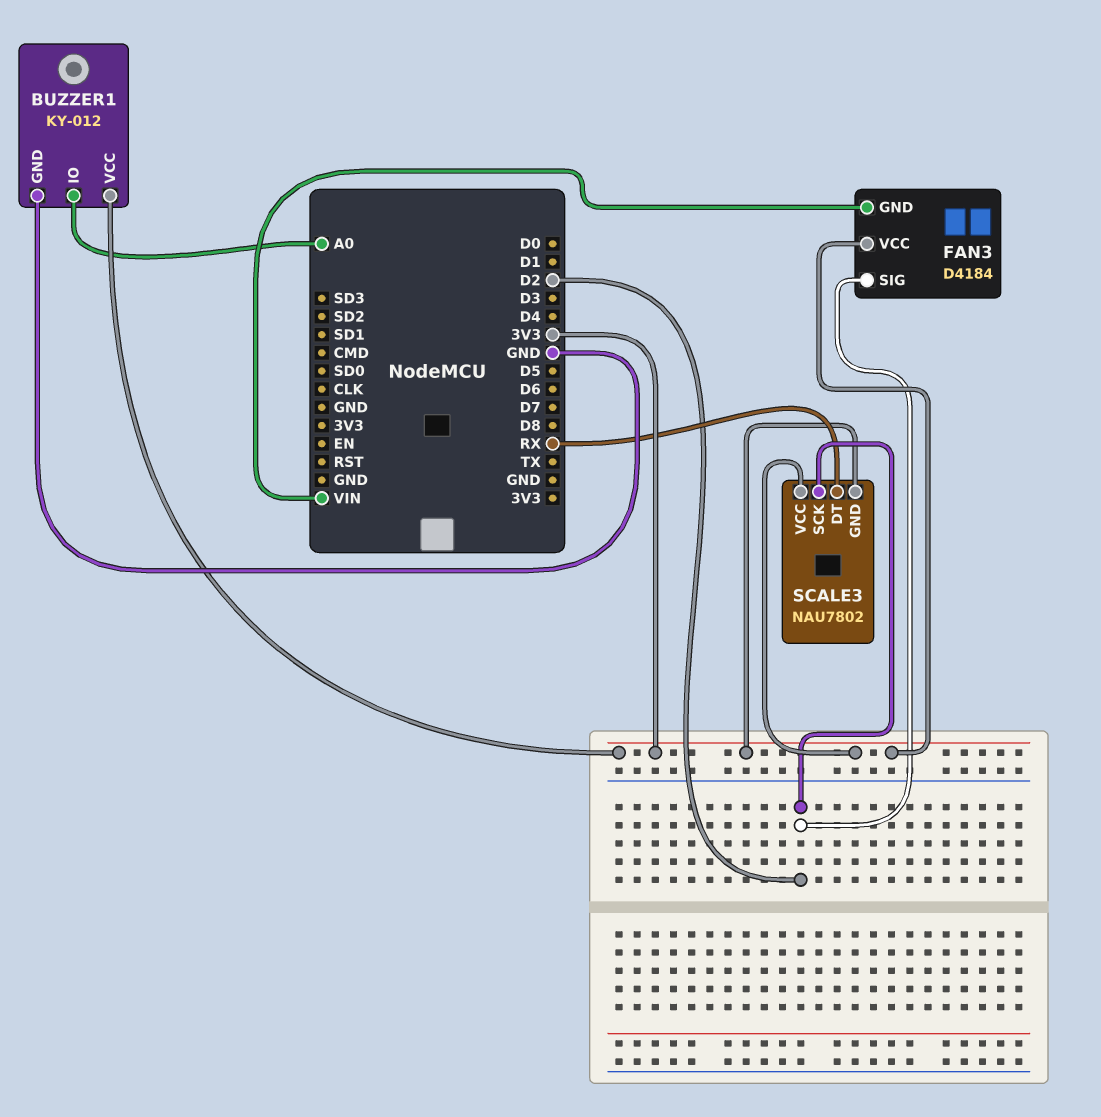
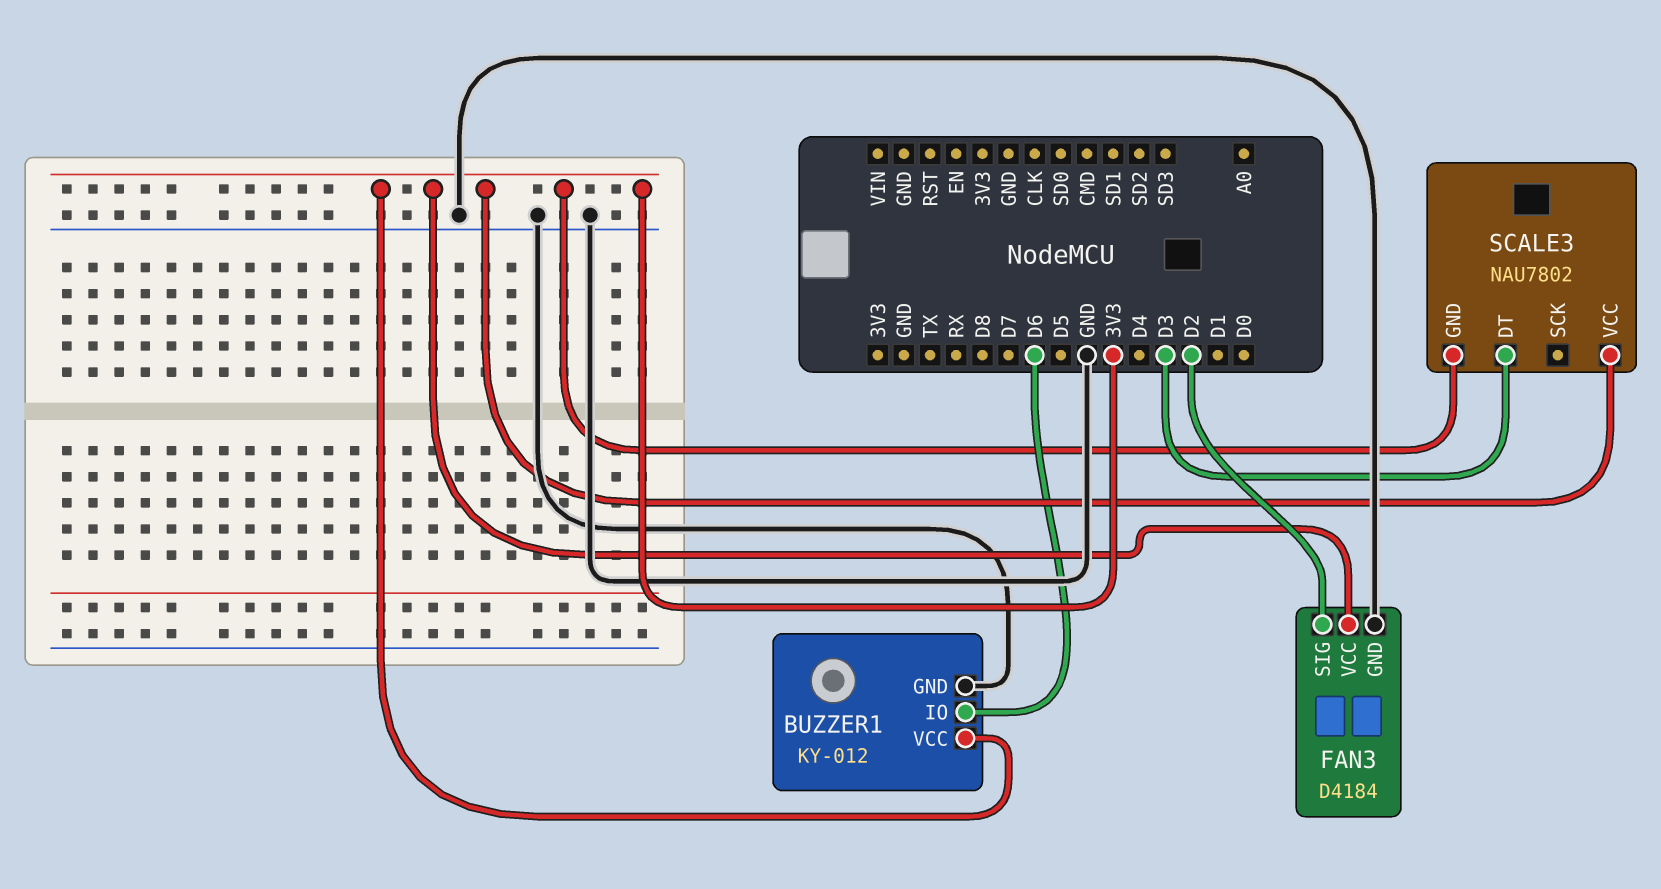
BUZZER1 pin IO: A0 -> D6
FAN3 pin GND: VIN -> GND
SCALE3 pin DT: RX -> D3
SCALE3 pin SCK: D2 -> none

